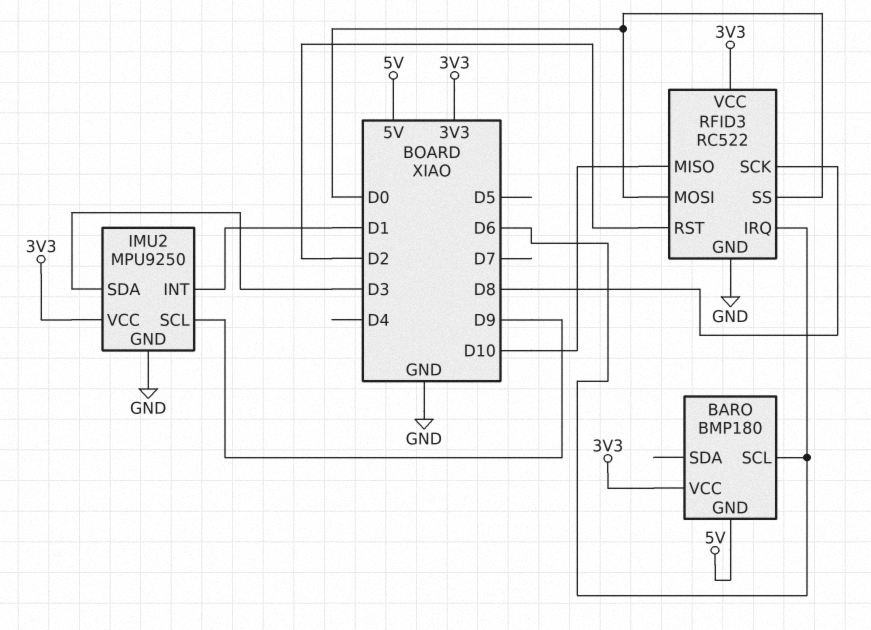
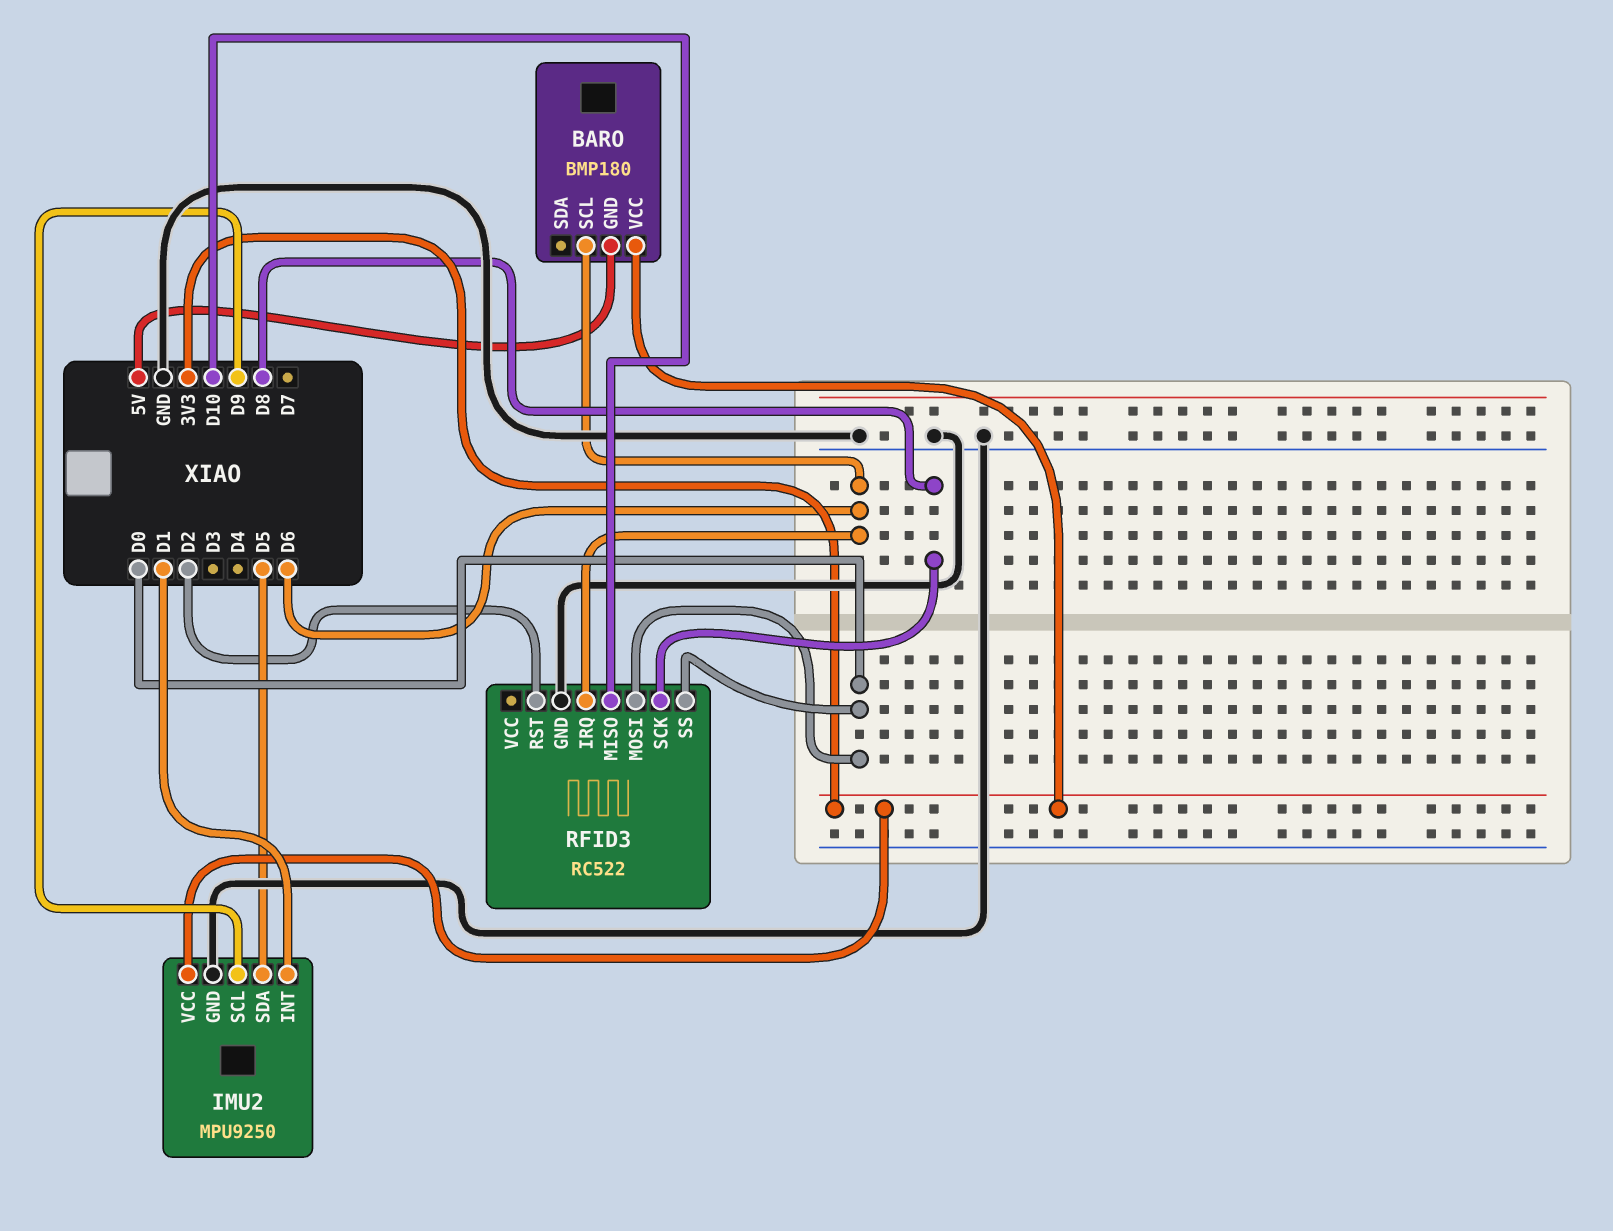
IMU2 pin SDA: D3 -> D5
RFID3 pin VCC: 3V3 -> none

